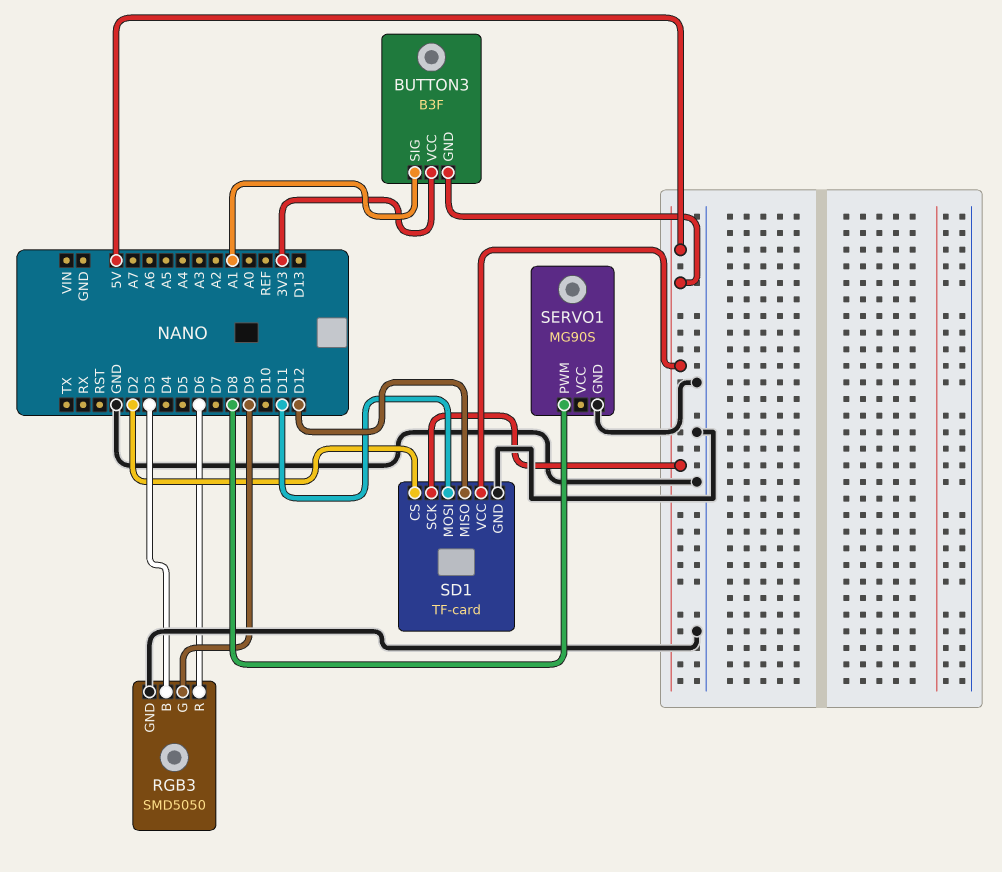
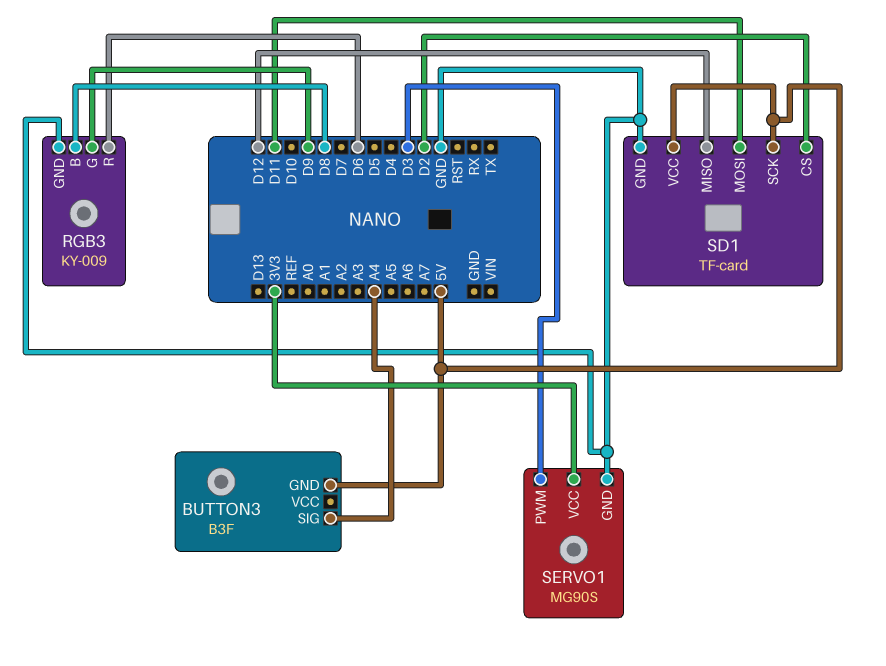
BUTTON3 pin SIG: A1 -> A4
BUTTON3 pin VCC: 3V3 -> none
RGB3: SMD5050 -> KY-009
RGB3 pin B: D3 -> D8
SERVO1 pin PWM: D8 -> D3
SERVO1 pin VCC: none -> 3V3

